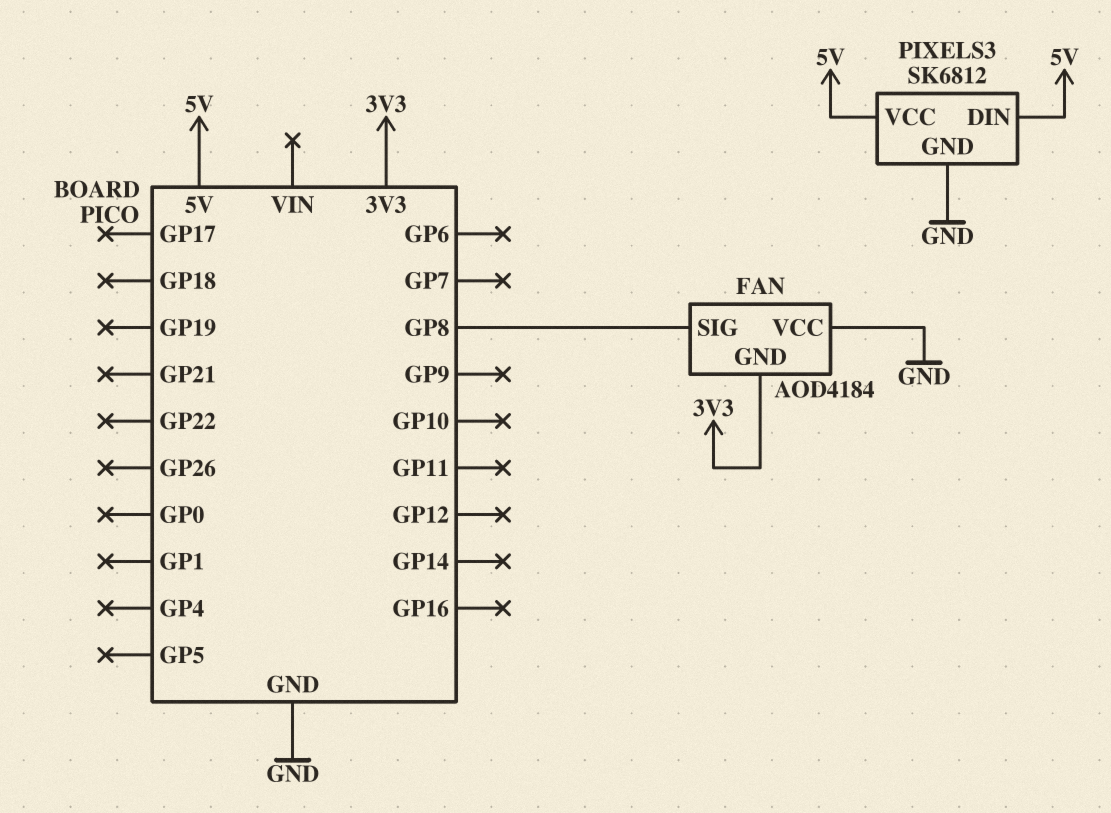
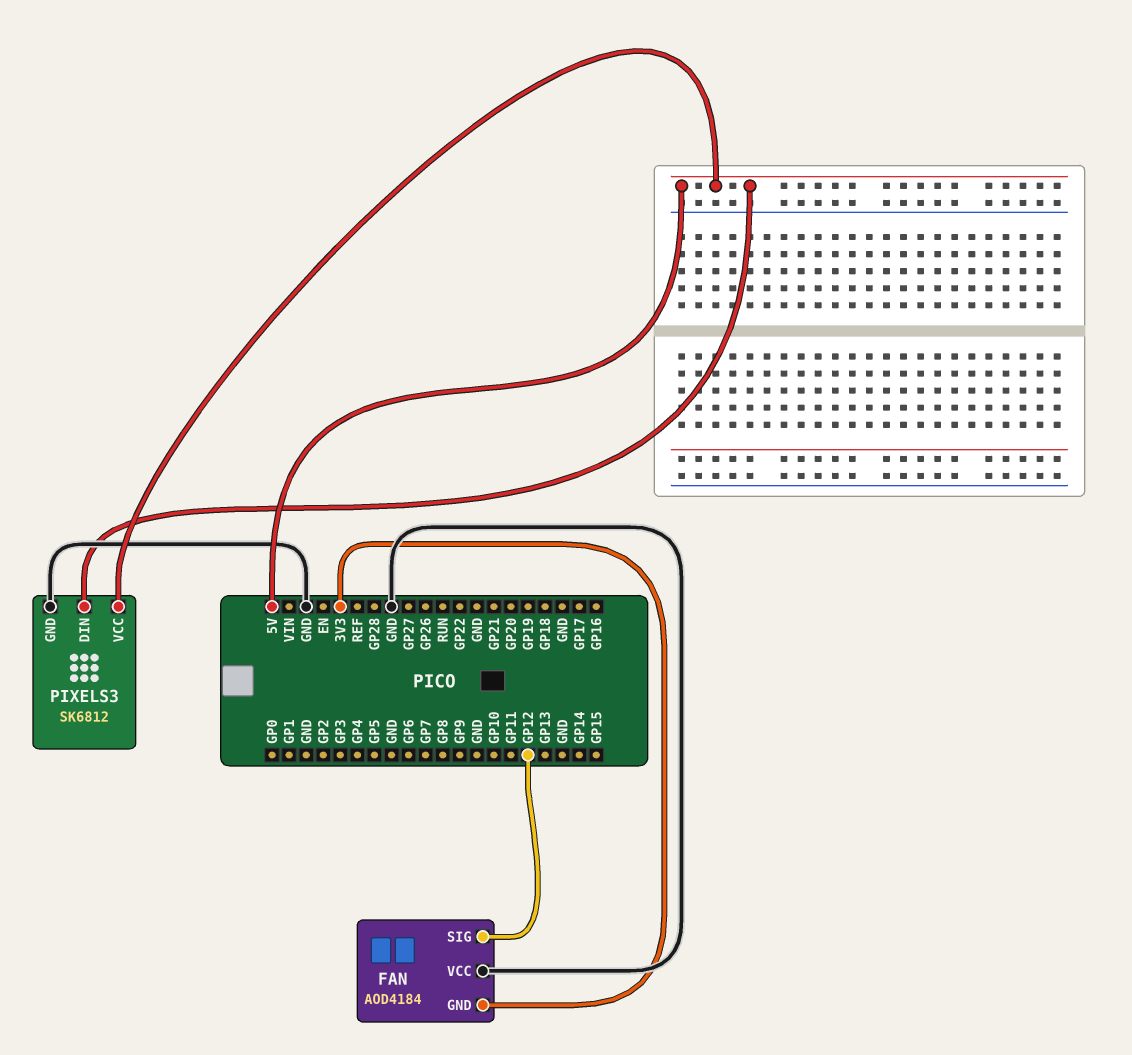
FAN pin SIG: GP8 -> GP12

